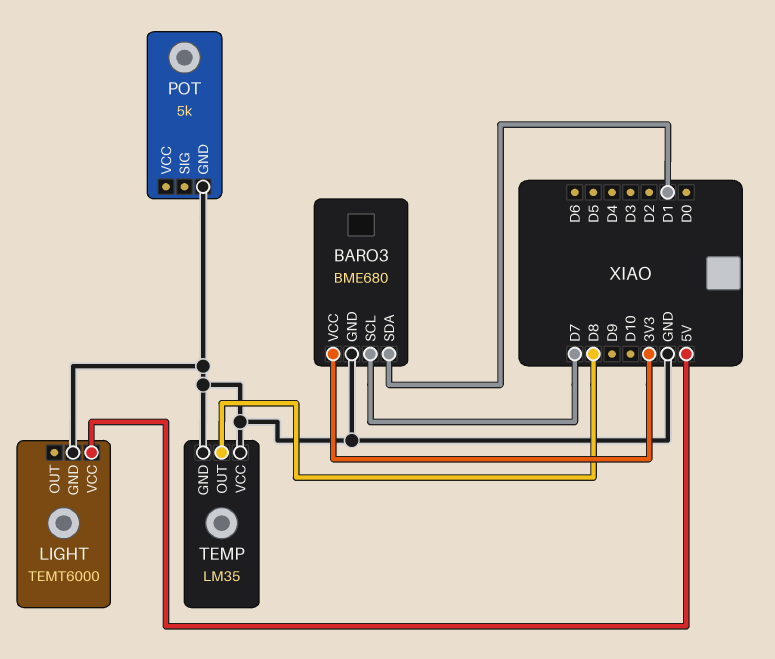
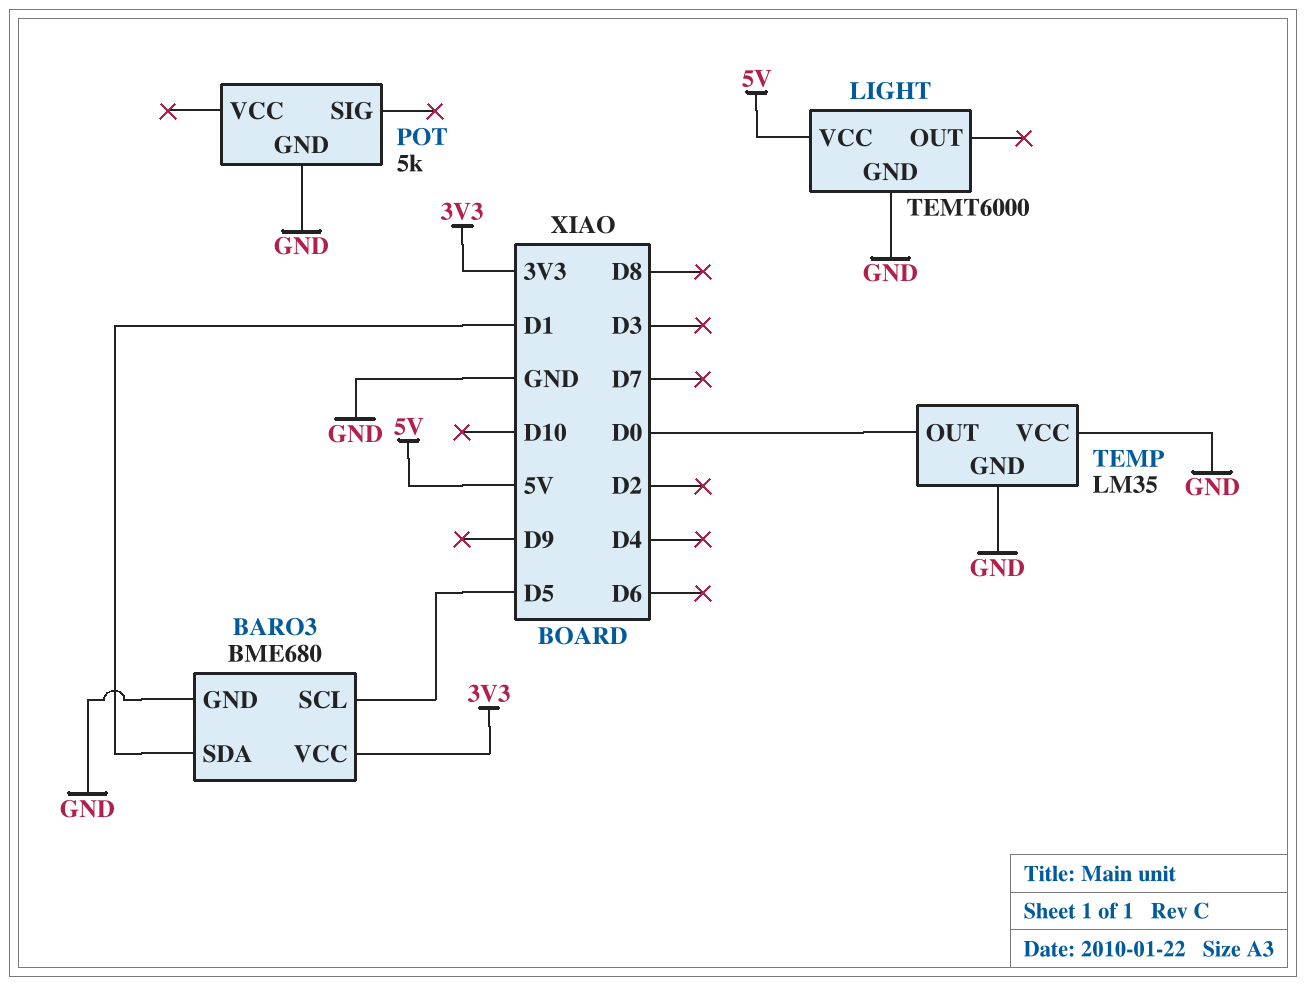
BARO3 pin SCL: D7 -> D5
TEMP pin OUT: D8 -> D0

